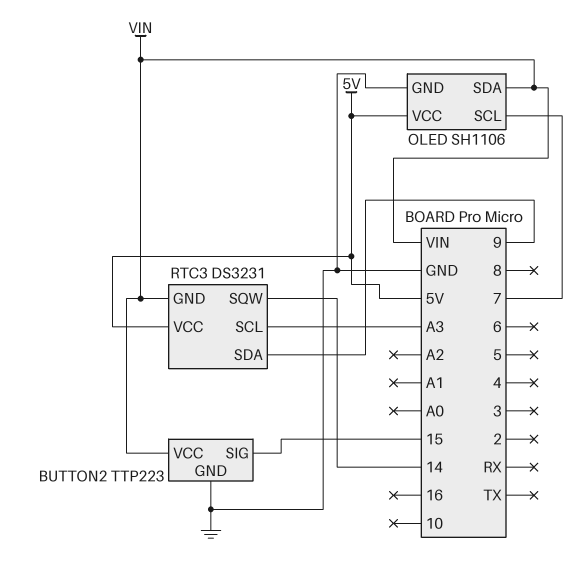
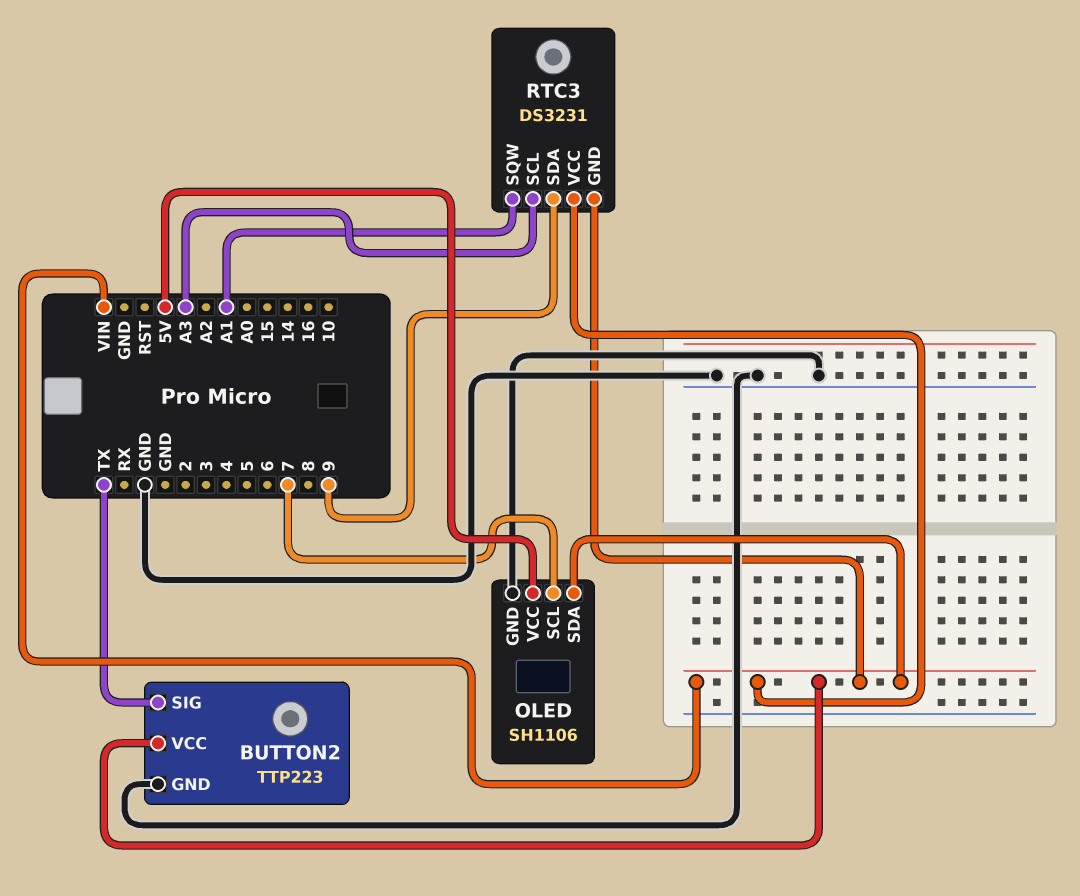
BUTTON2 pin SIG: 15 -> TX
RTC3 pin SQW: 14 -> A1
RTC3 pin VCC: 5V -> VIN

